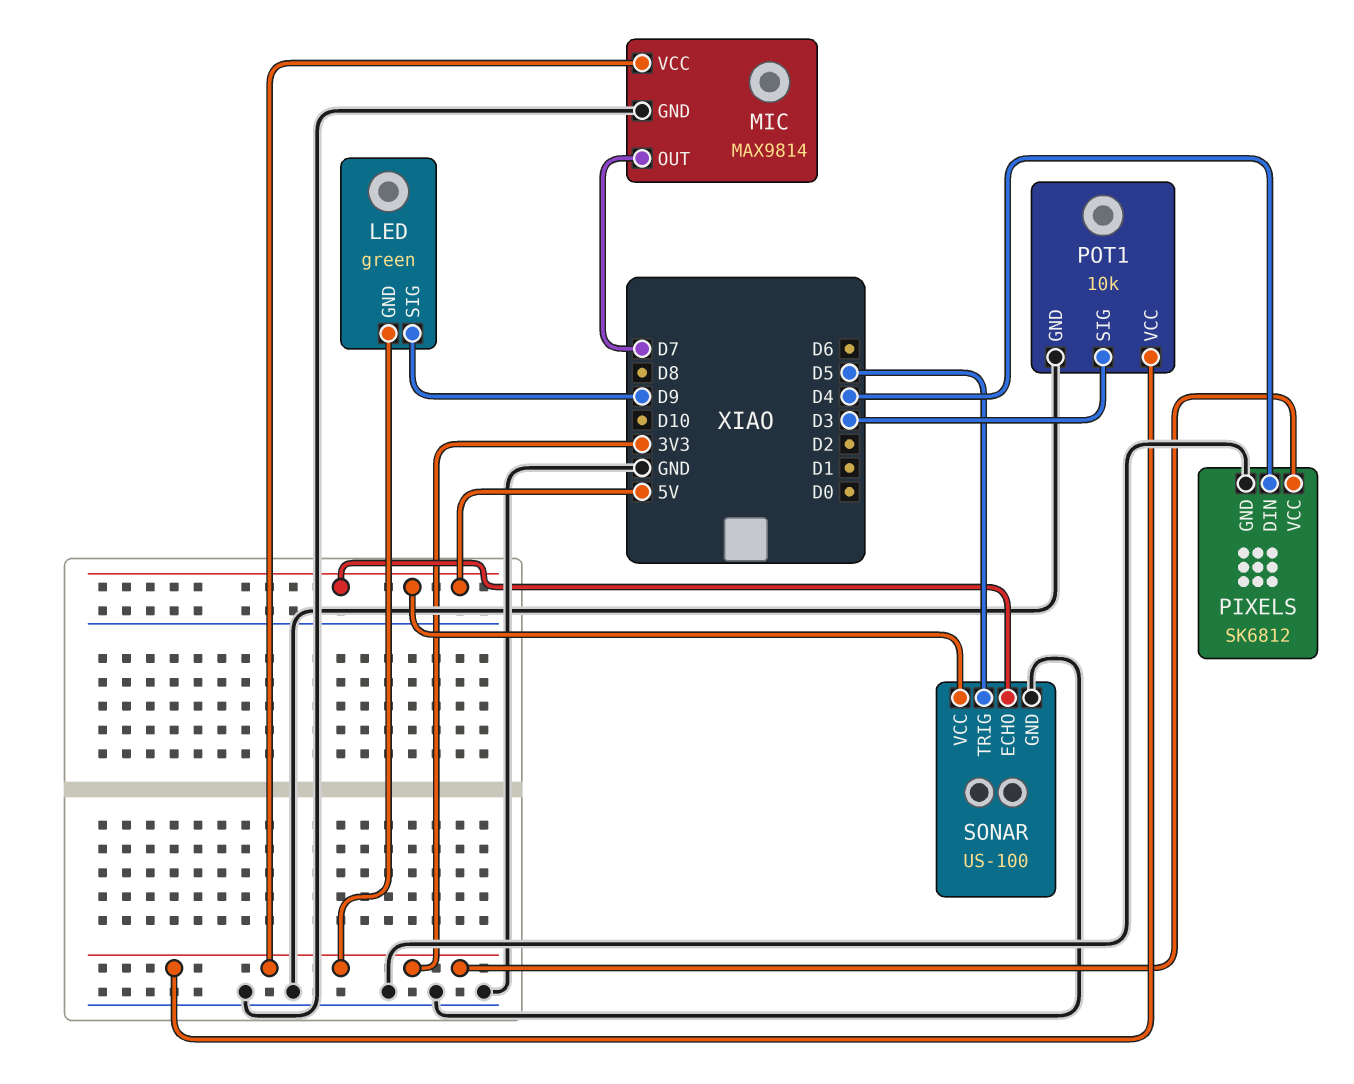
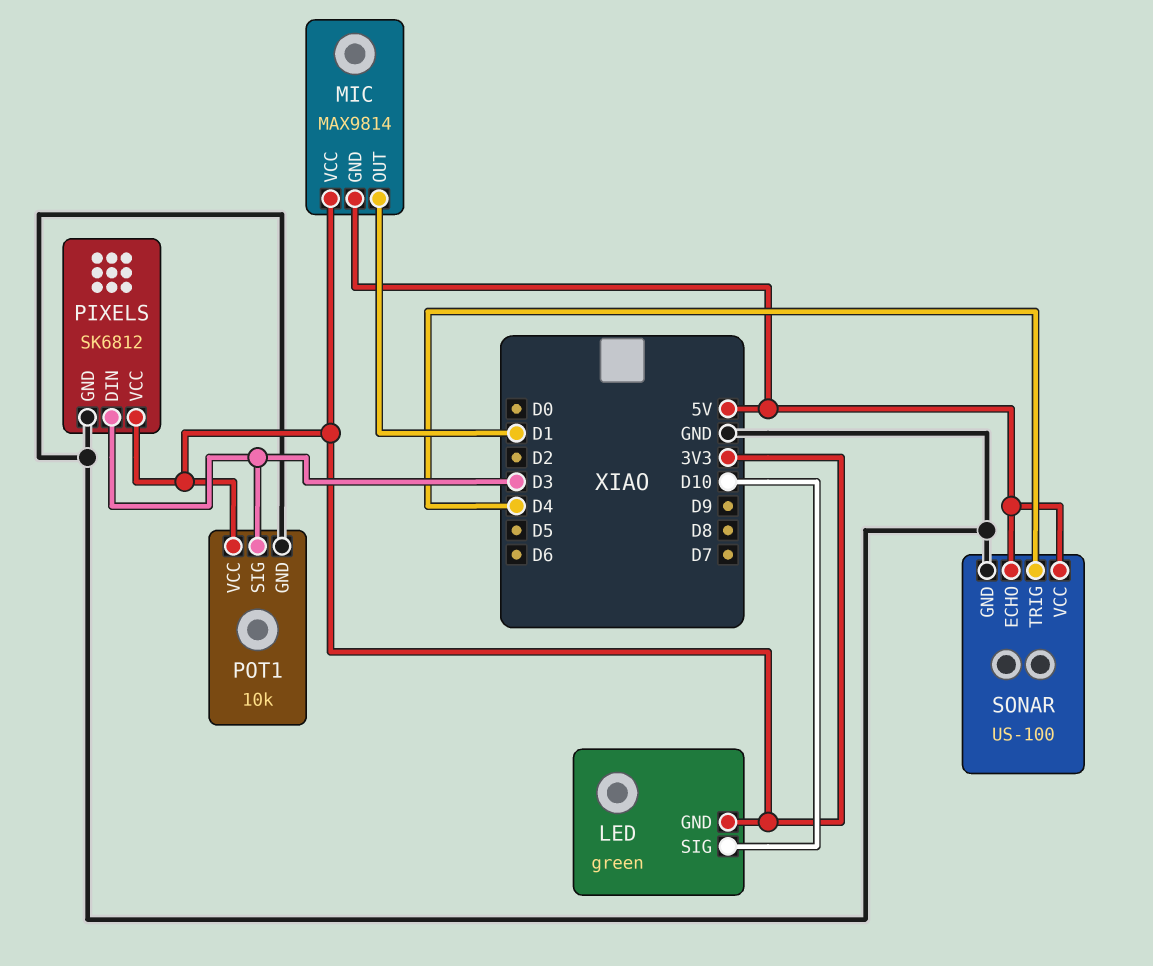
LED pin SIG: D9 -> D10
MIC pin GND: GND -> 5V
MIC pin OUT: D7 -> D1
PIXELS pin DIN: D4 -> D3
SONAR pin TRIG: D5 -> D4

